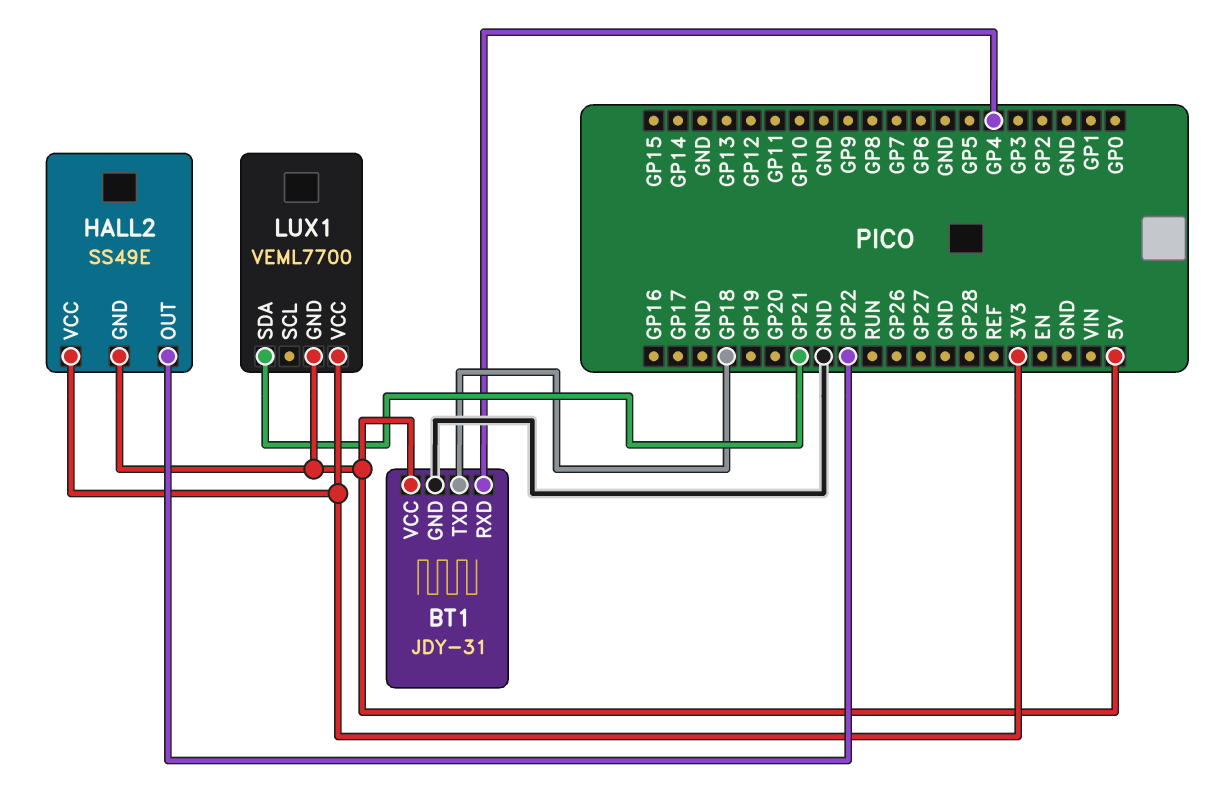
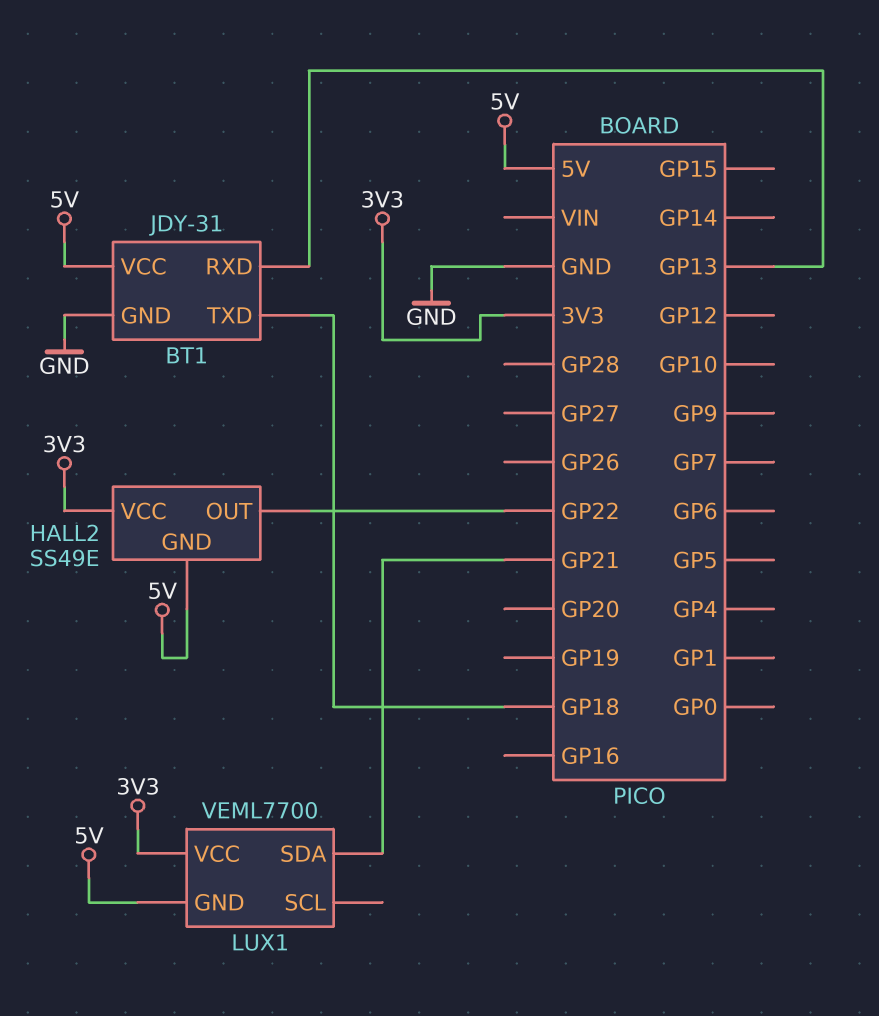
BT1 pin RXD: GP4 -> GP13

